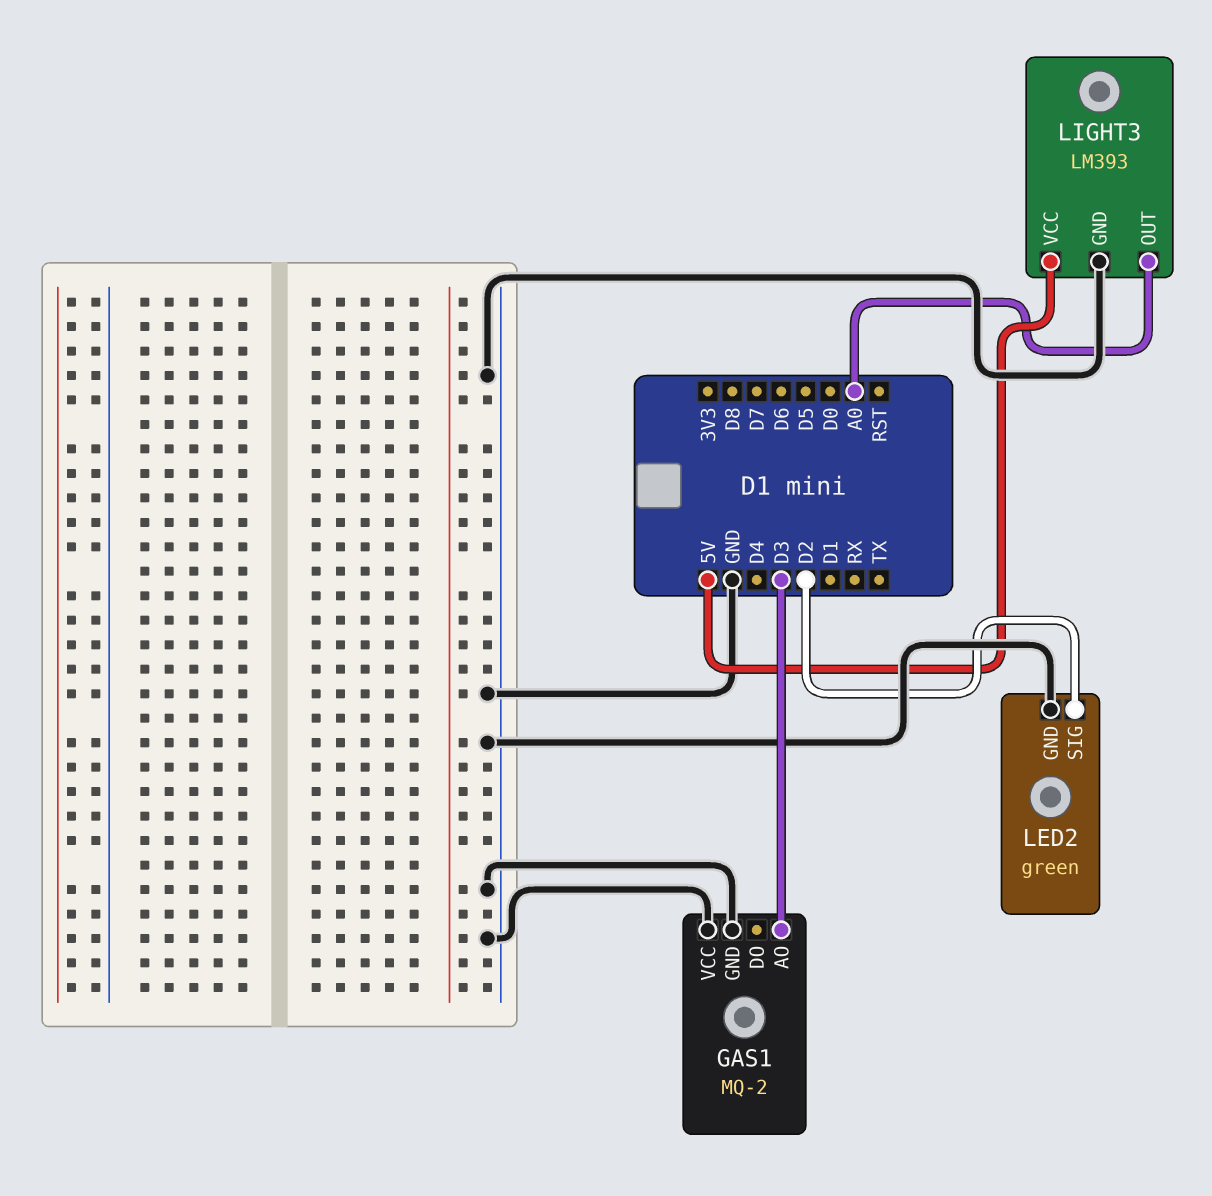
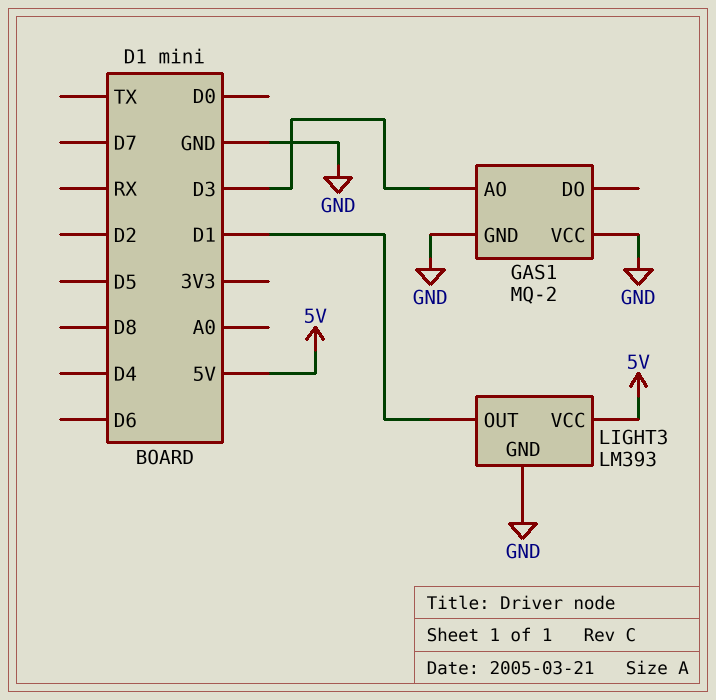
LED2: green -> none
LED2 pin GND: GND -> none
LED2 pin SIG: D2 -> none
LIGHT3 pin OUT: A0 -> D1

